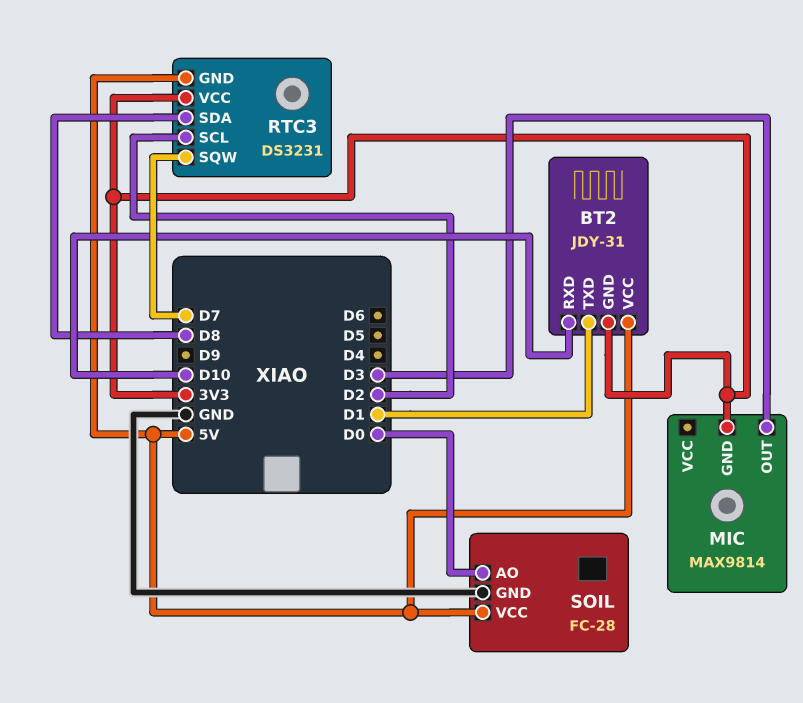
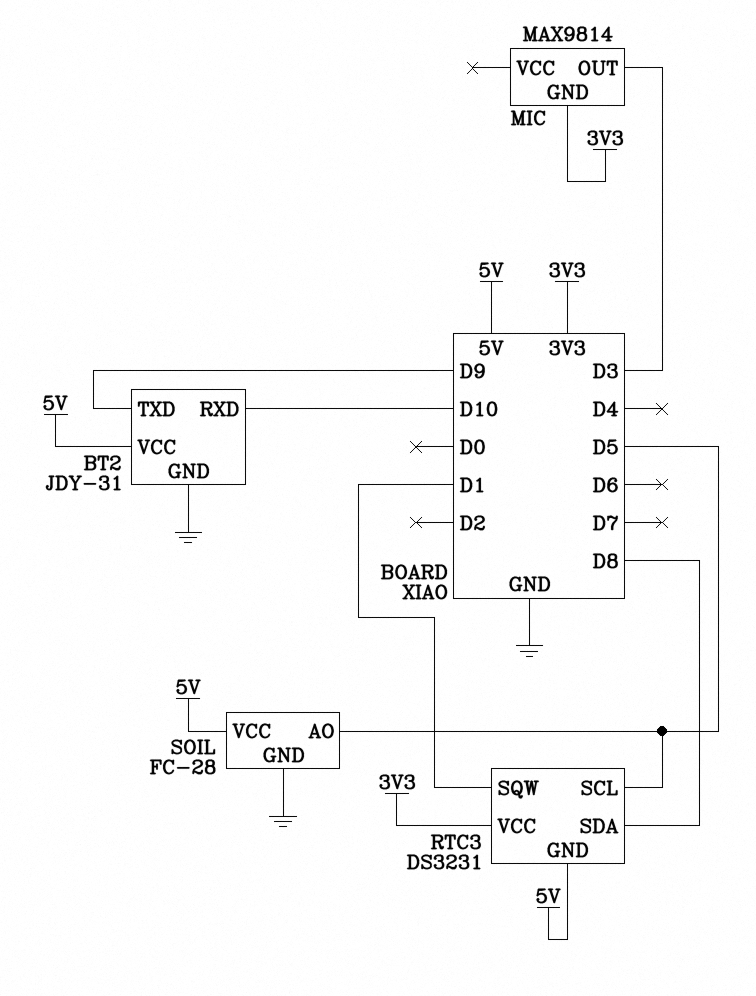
BT2 pin GND: 3V3 -> GND
BT2 pin TXD: D1 -> D9
RTC3 pin SCL: D2 -> D5
RTC3 pin SQW: D7 -> D1
SOIL pin AO: D0 -> D5

